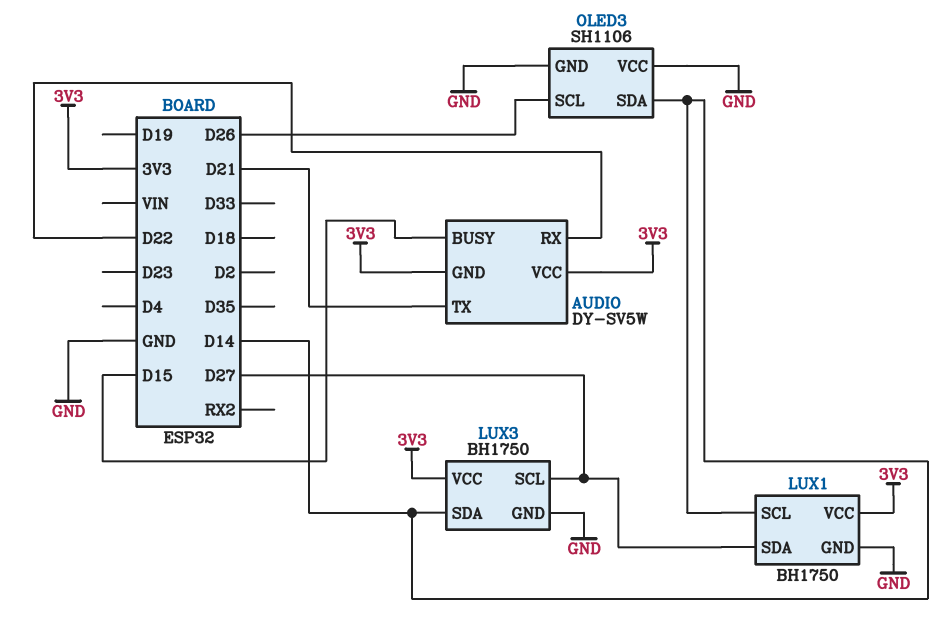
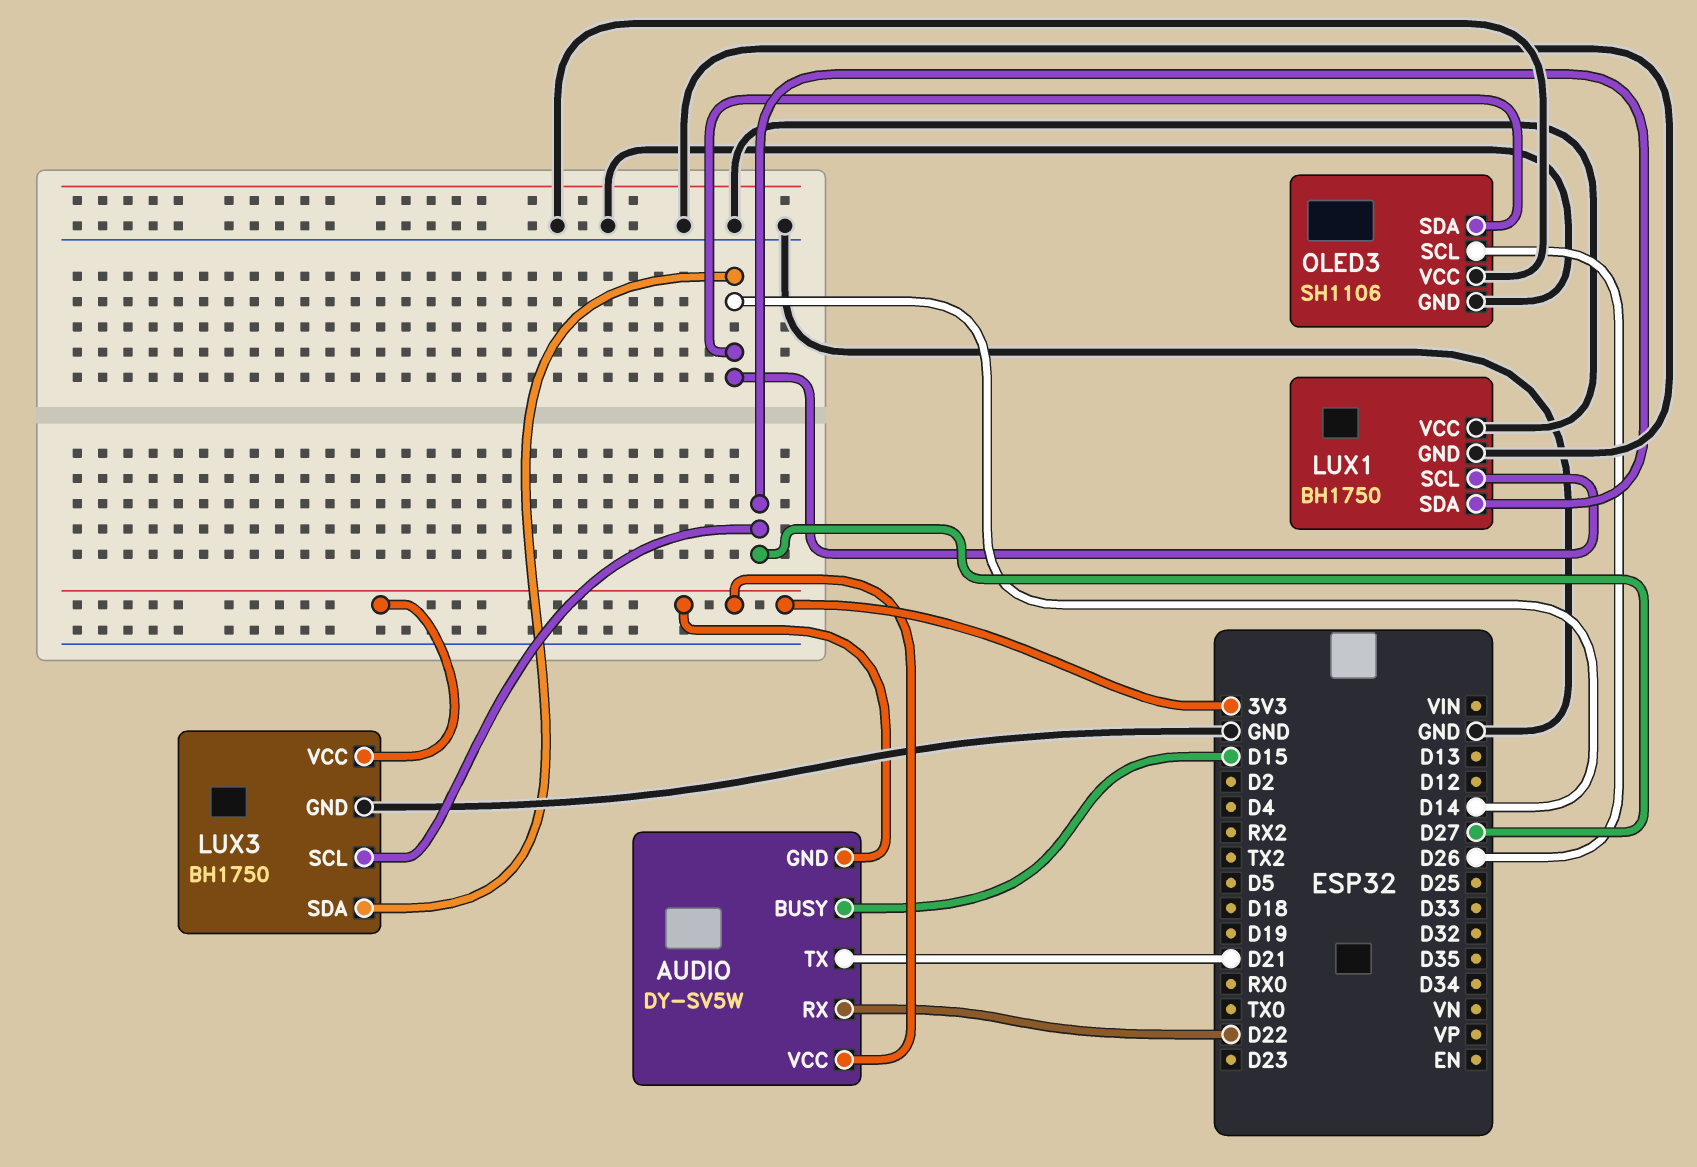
LUX1 pin VCC: 3V3 -> GND

